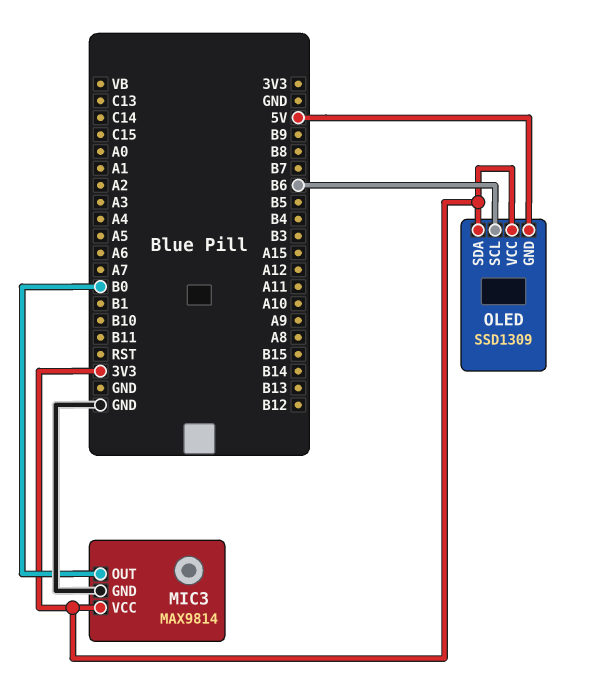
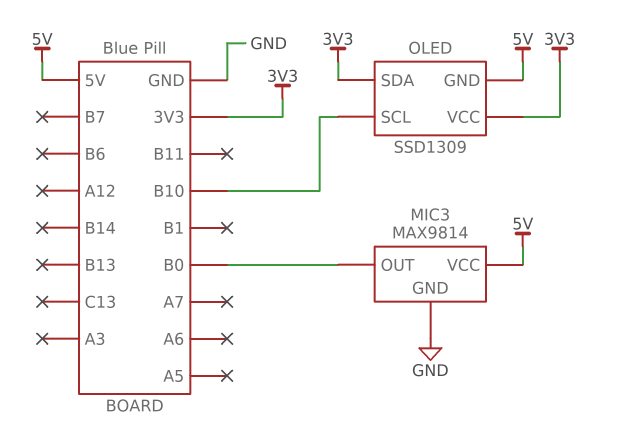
MIC3 pin VCC: 3V3 -> 5V
OLED pin SCL: B6 -> B10

